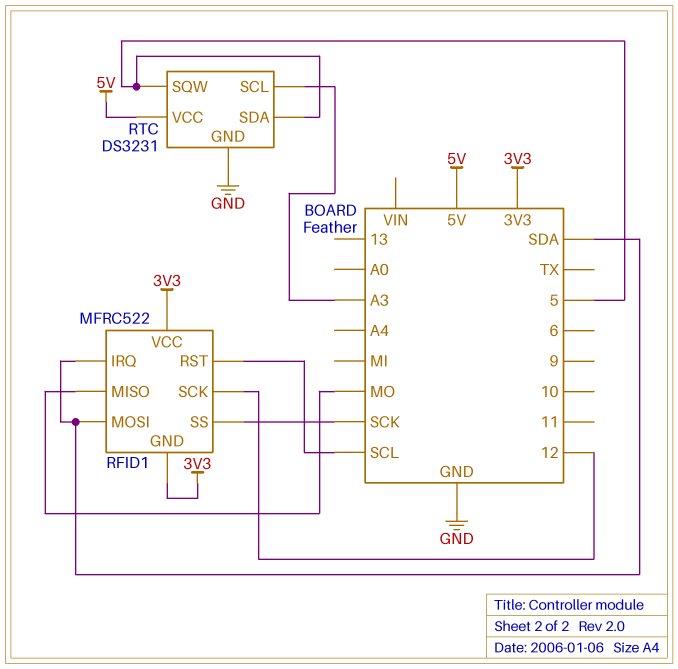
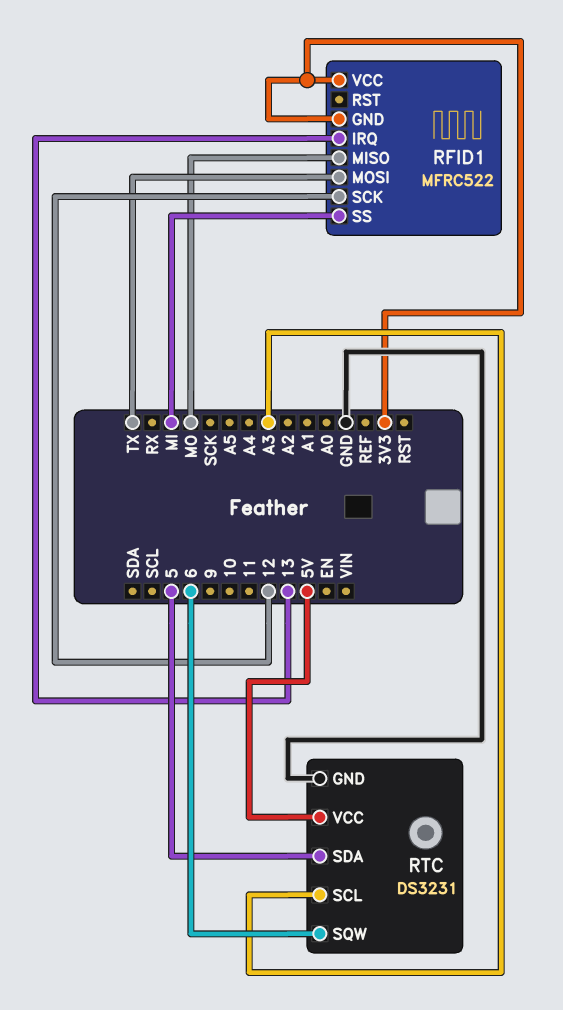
RFID1 pin IRQ: SDA -> 13
RFID1 pin MOSI: SDA -> TX
RFID1 pin RST: SCL -> none
RFID1 pin SS: SCK -> MI
RTC pin SQW: 5 -> 6

